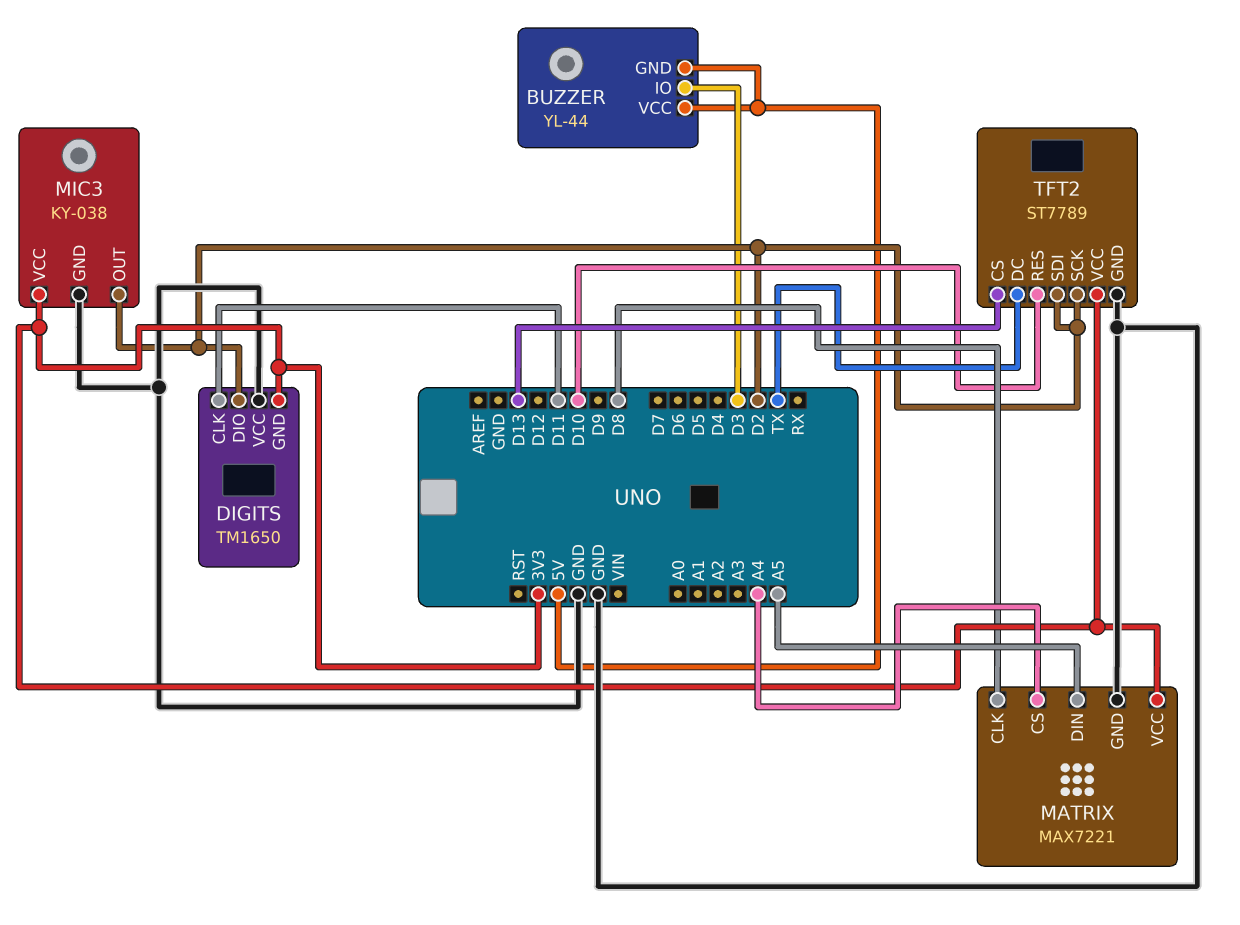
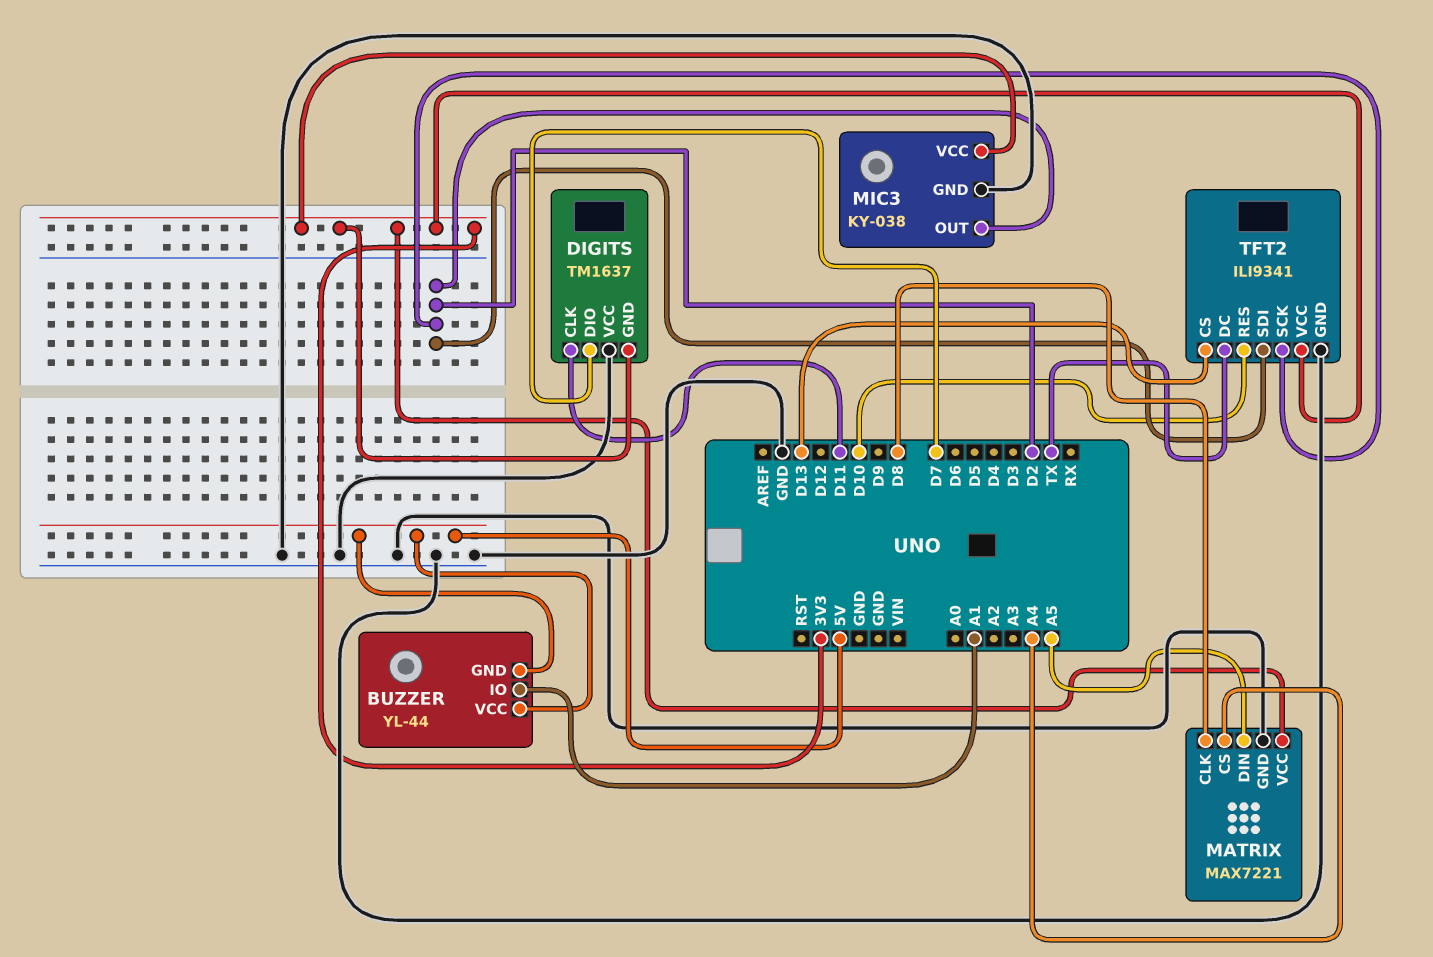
BUZZER pin IO: D3 -> A1
DIGITS: TM1650 -> TM1637
DIGITS pin DIO: D2 -> D7
TFT2: ST7789 -> ILI9341

